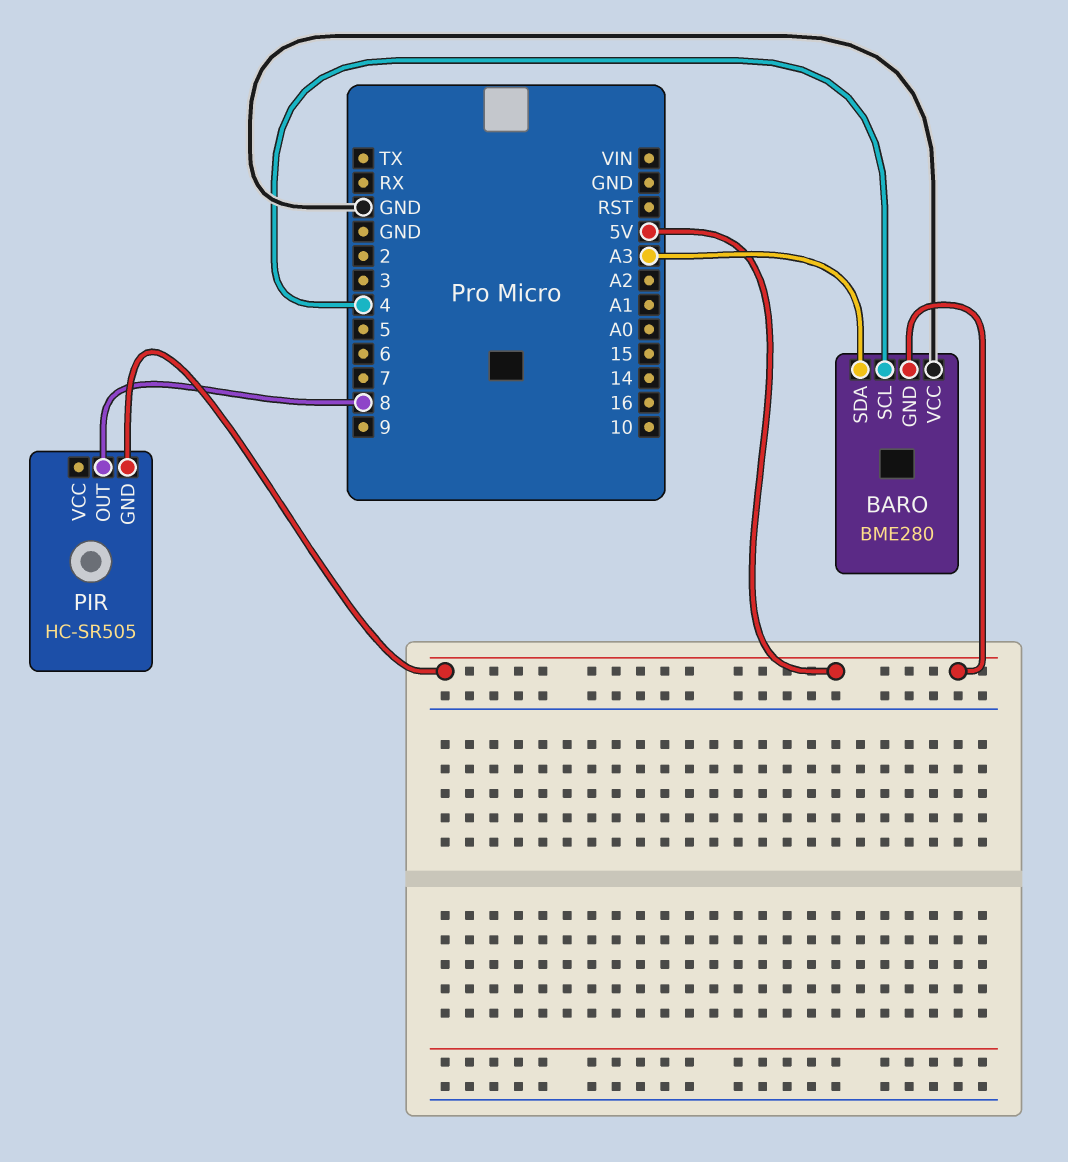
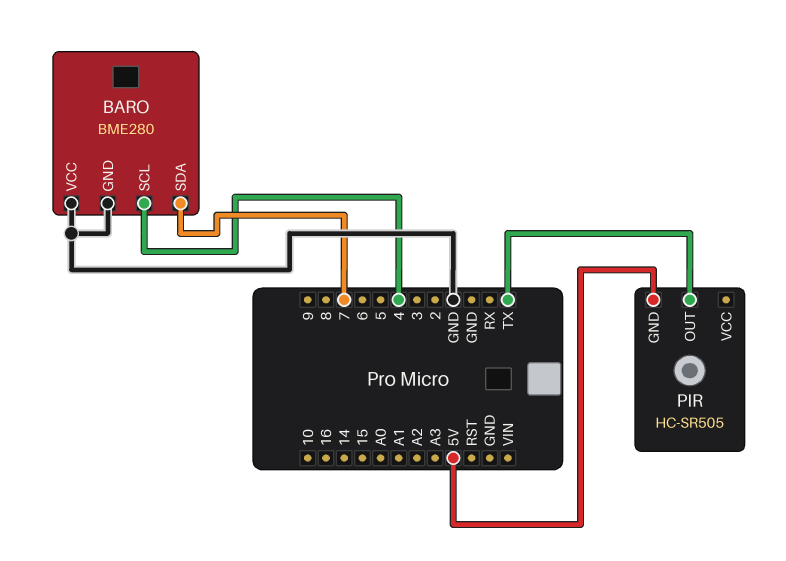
BARO pin GND: 5V -> GND
BARO pin SDA: A3 -> 7
PIR pin OUT: 8 -> TX

